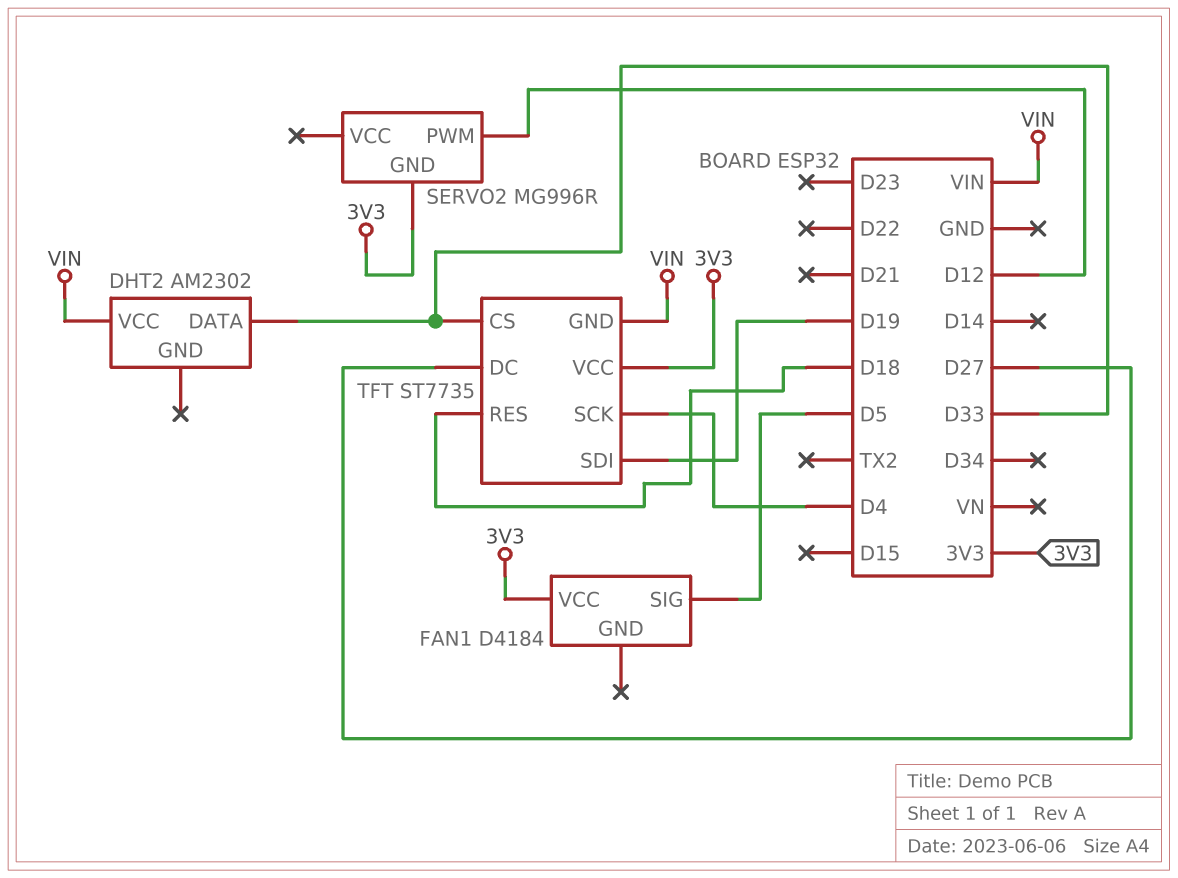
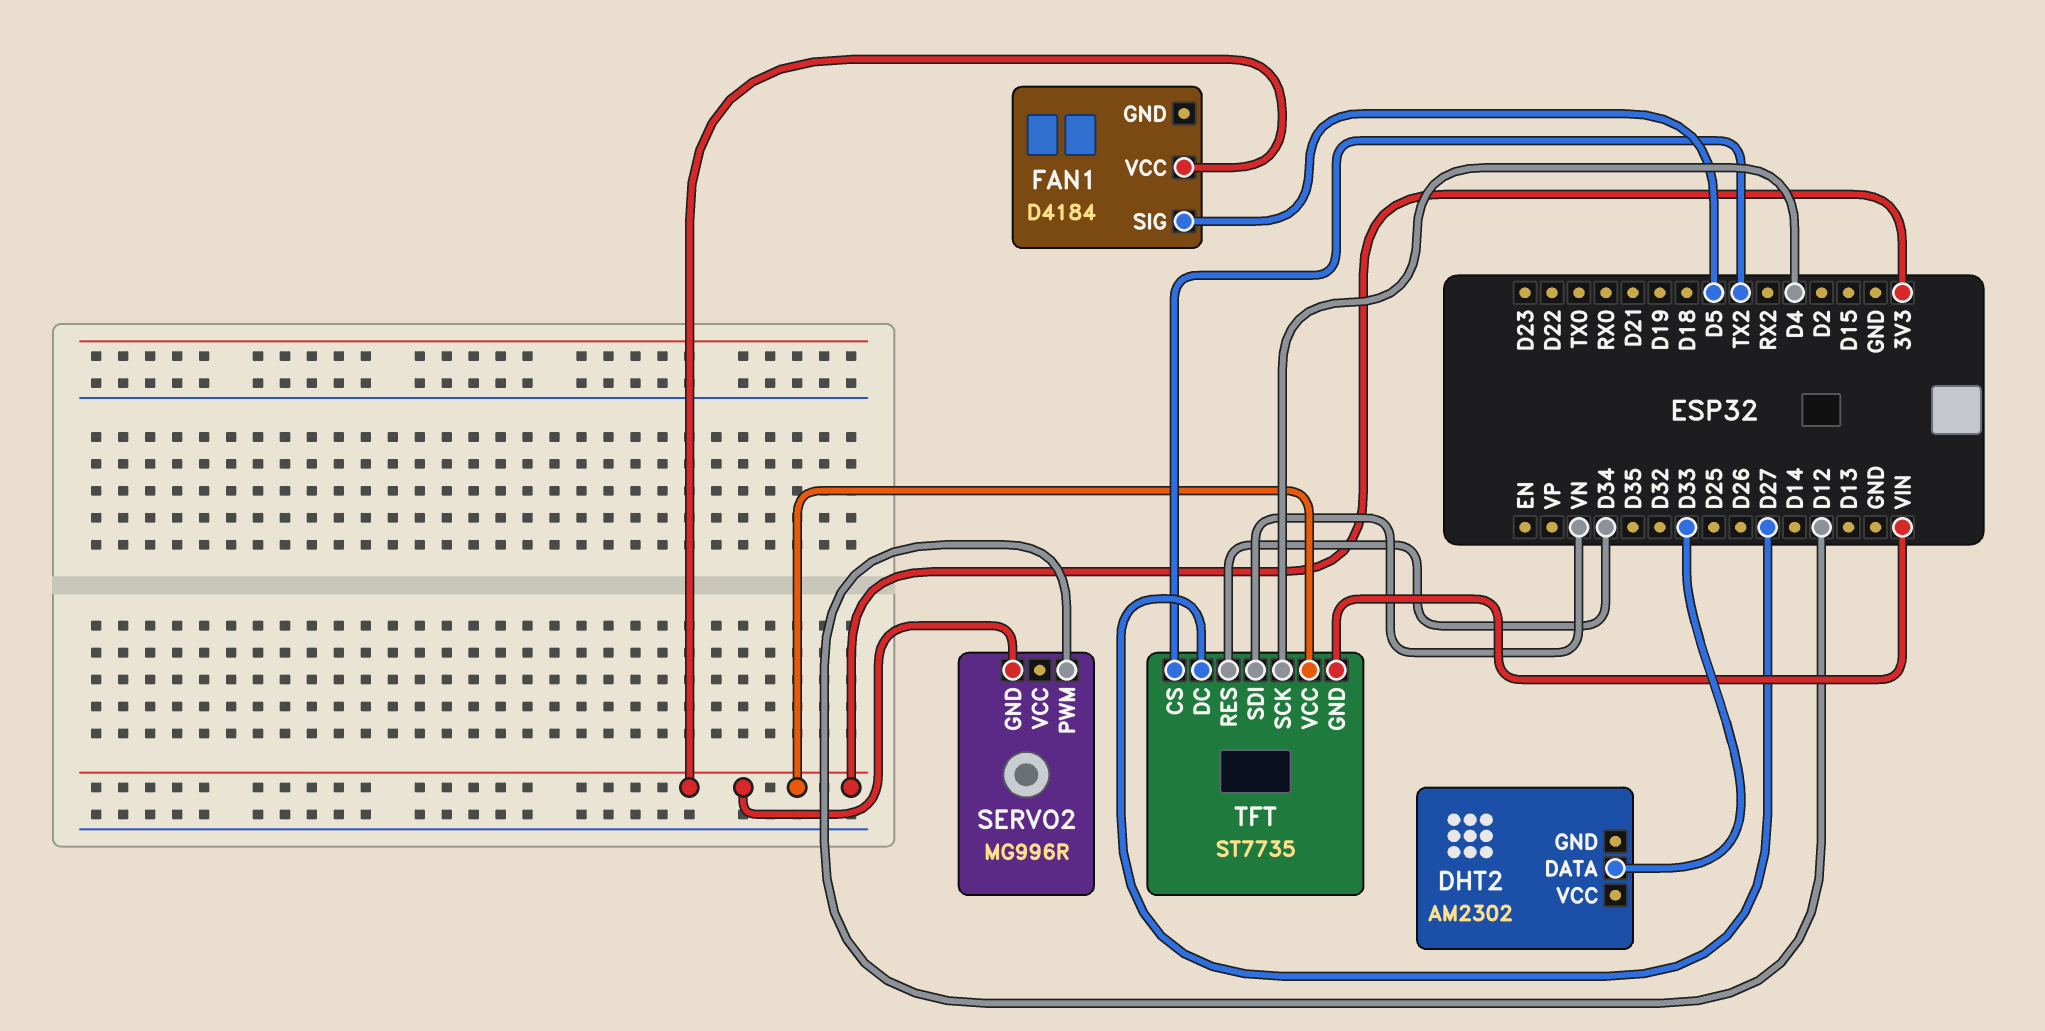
DHT2 pin VCC: VIN -> none
TFT pin CS: D33 -> TX2
TFT pin RES: D18 -> D34
TFT pin SDI: D19 -> VN

